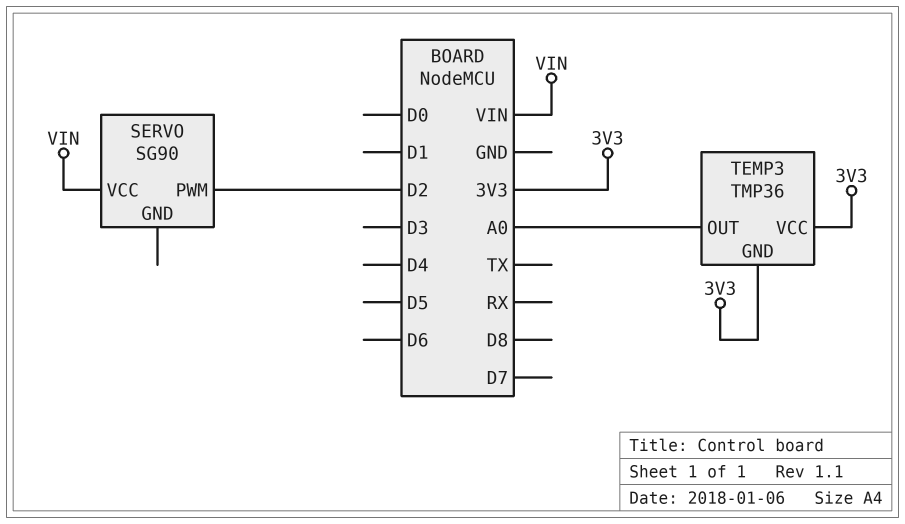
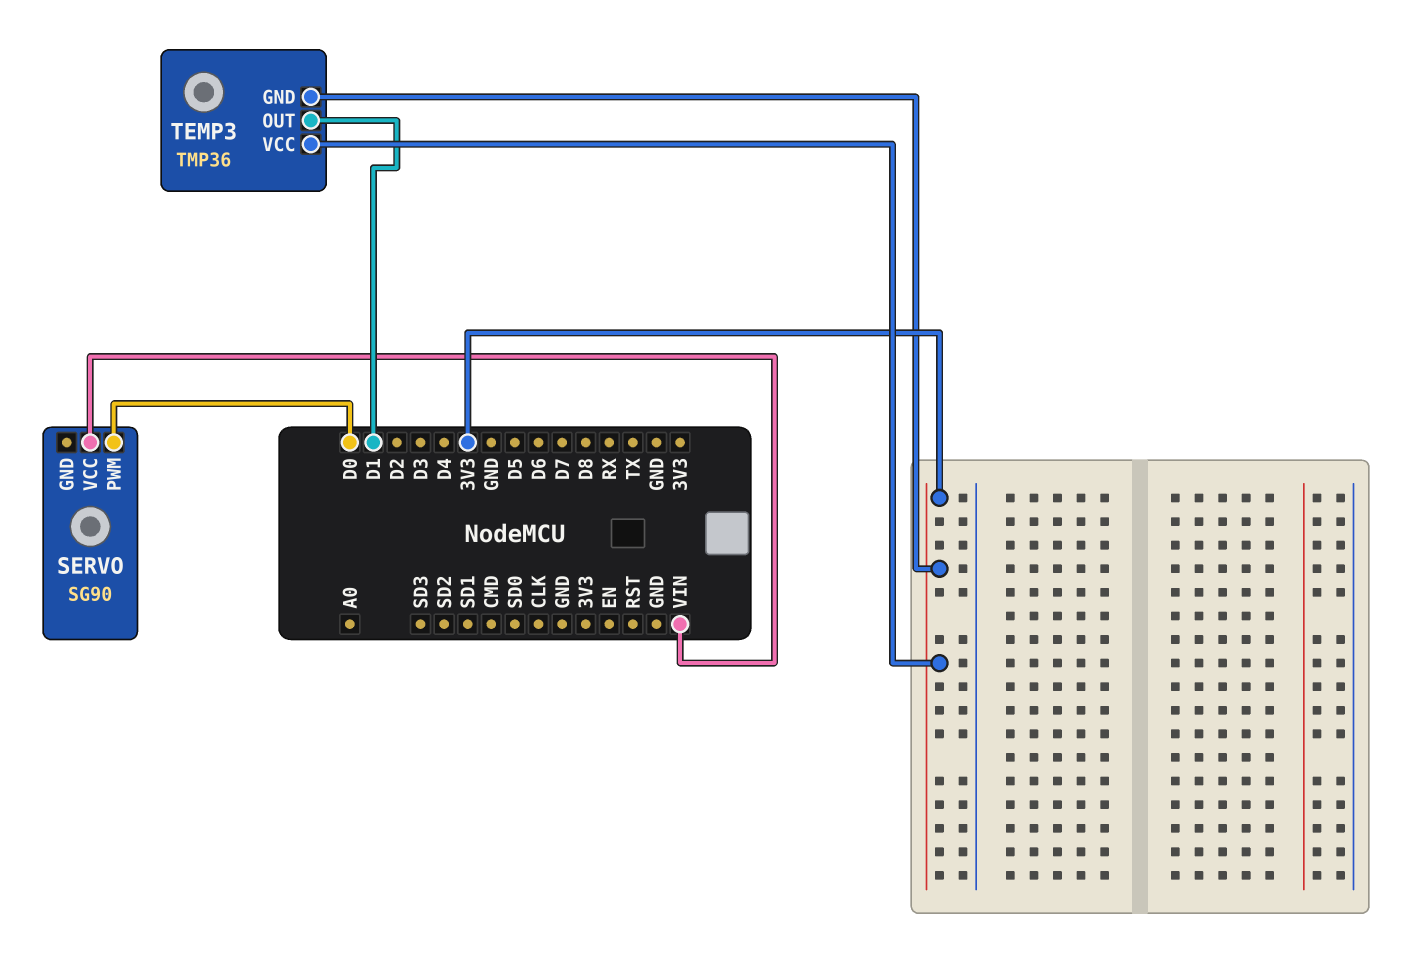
SERVO pin PWM: D2 -> D0
TEMP3 pin OUT: A0 -> D1

